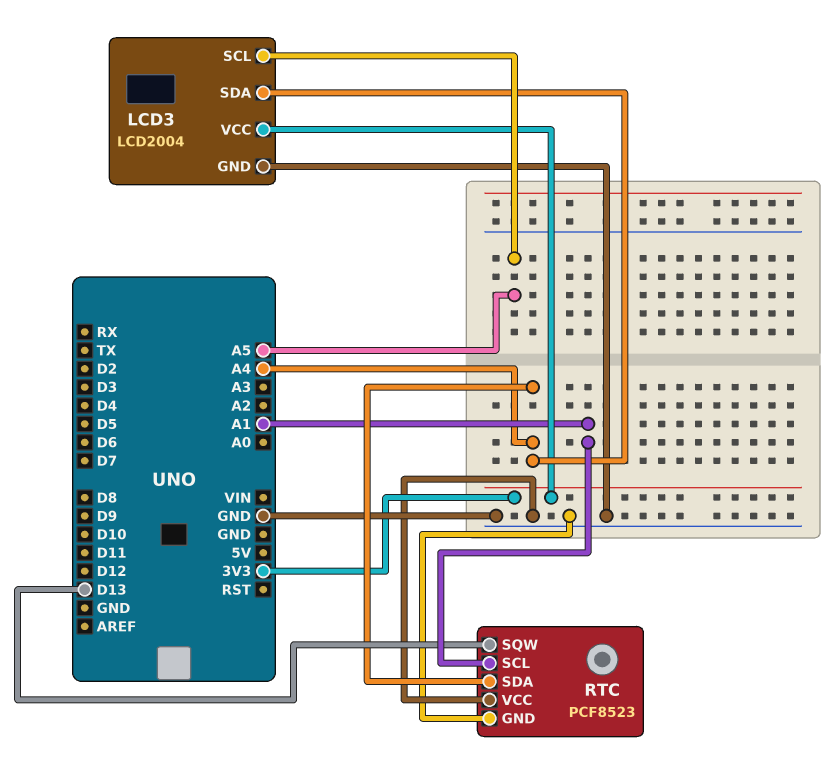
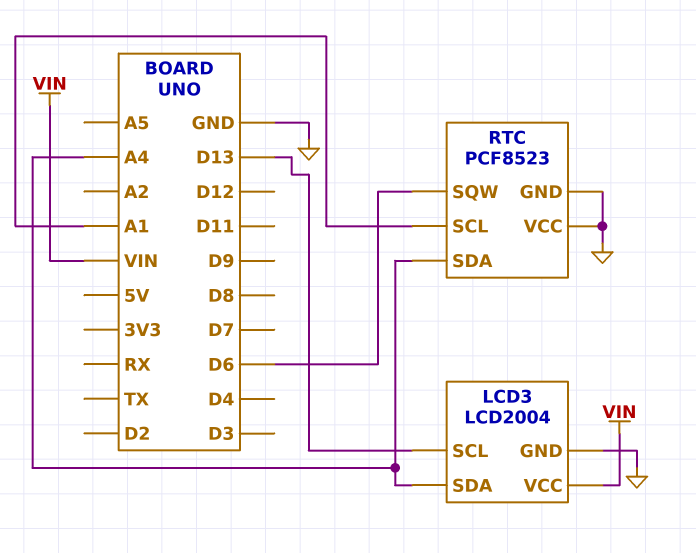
LCD3 pin SCL: A5 -> D13
LCD3 pin VCC: 3V3 -> VIN
RTC pin SQW: D13 -> D6

